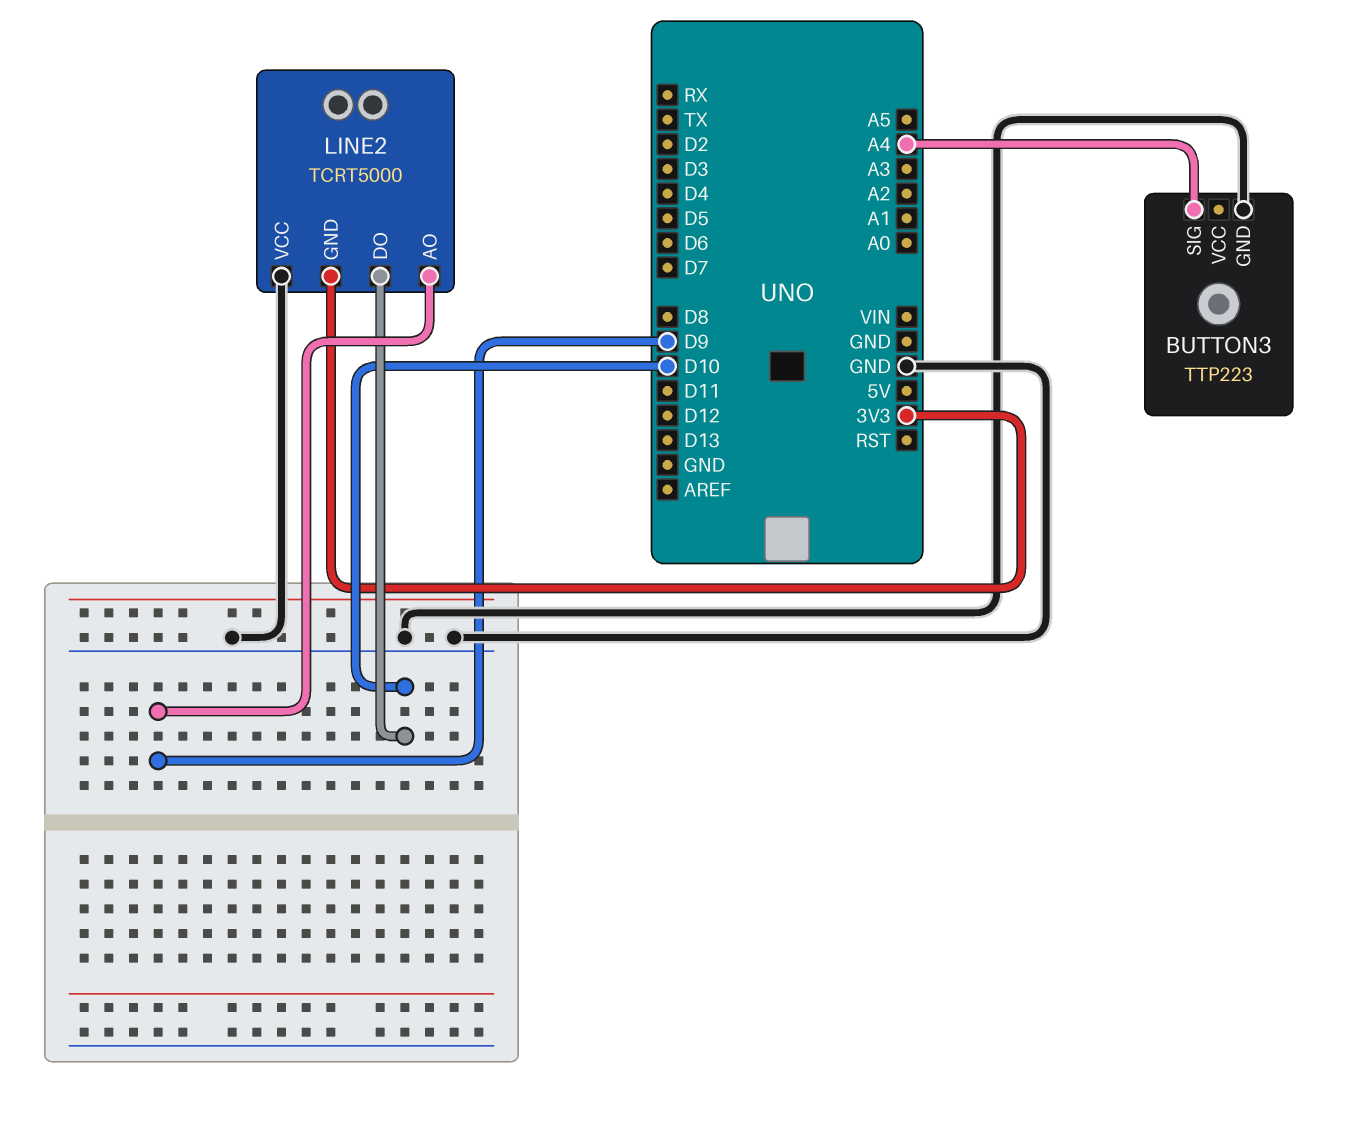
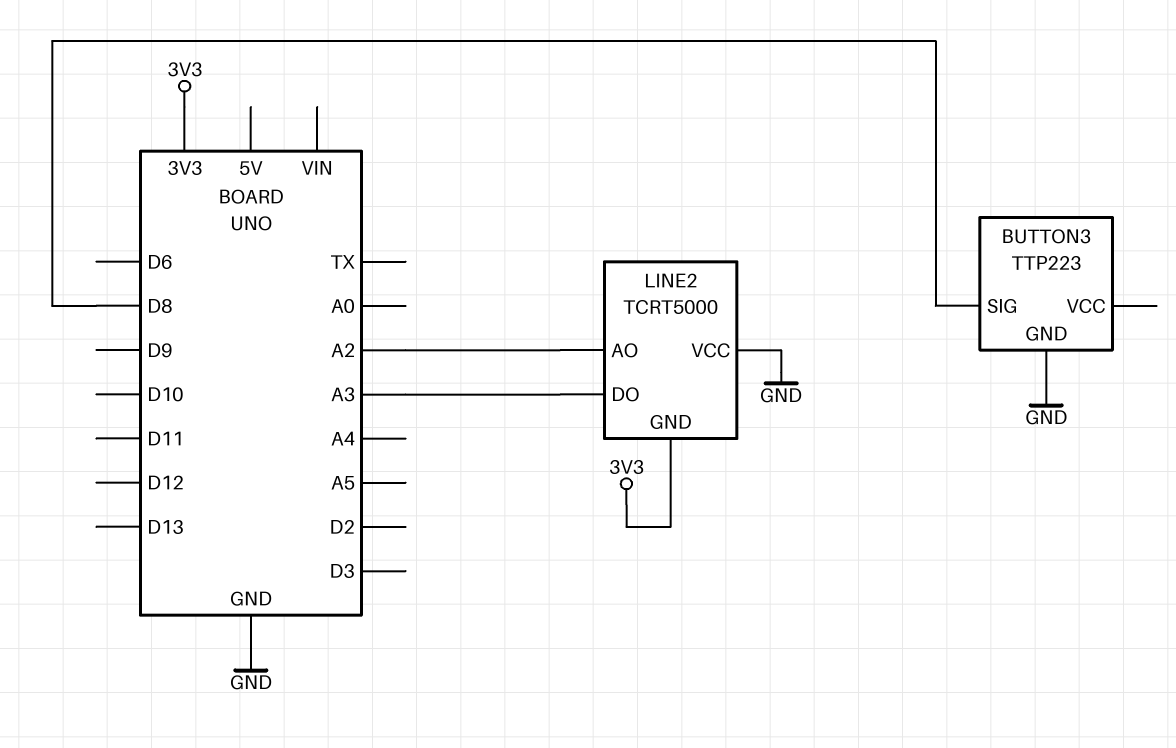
BUTTON3 pin SIG: A4 -> D8
LINE2 pin AO: D9 -> A2
LINE2 pin DO: D10 -> A3

